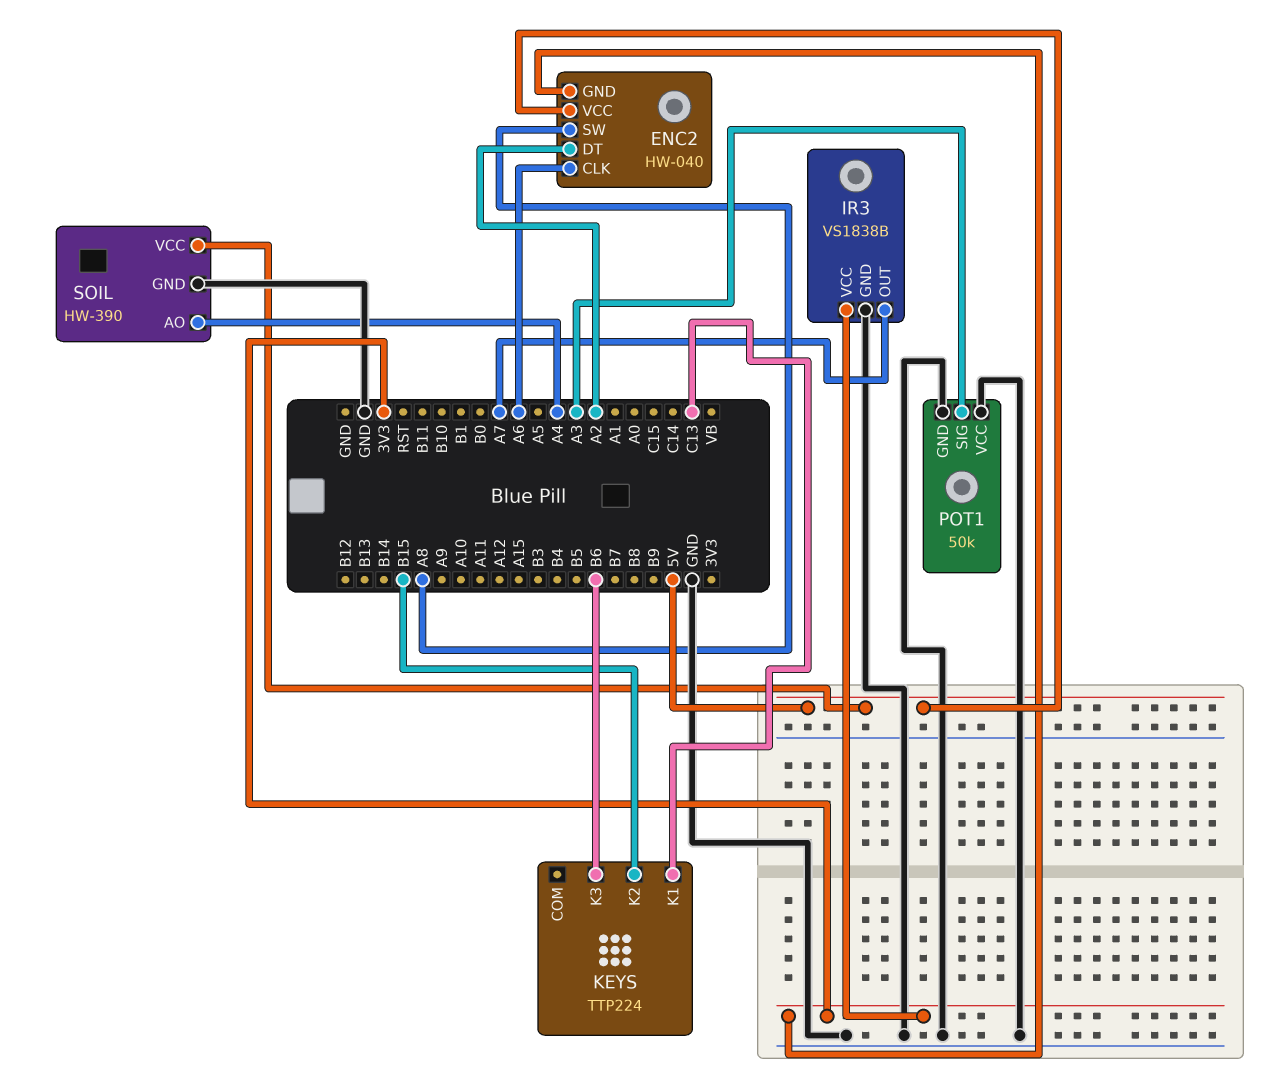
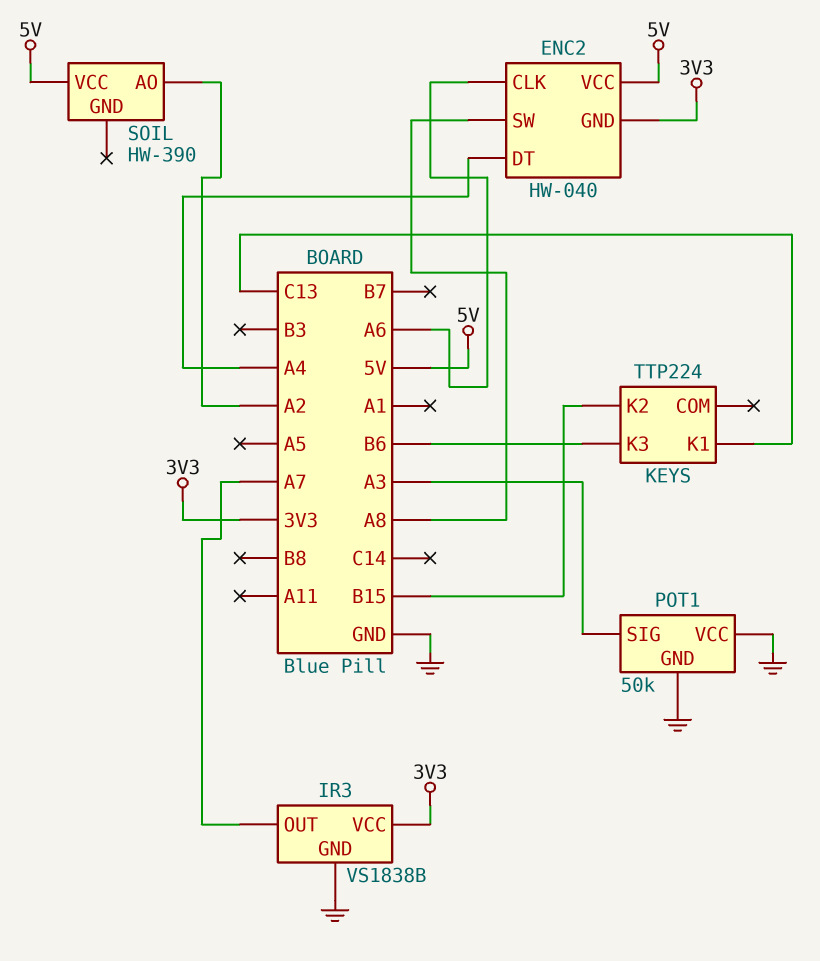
ENC2 pin DT: A2 -> A4
SOIL pin AO: A4 -> A2
SOIL pin GND: GND -> none

